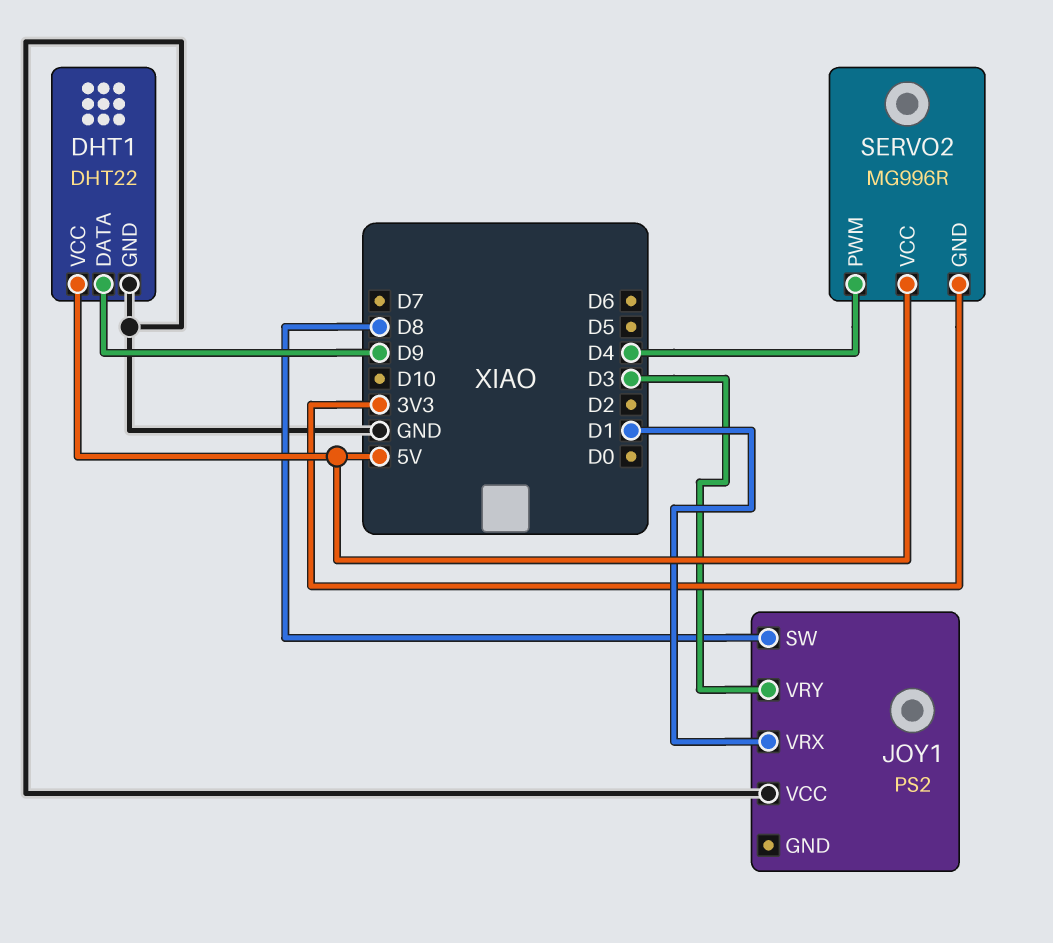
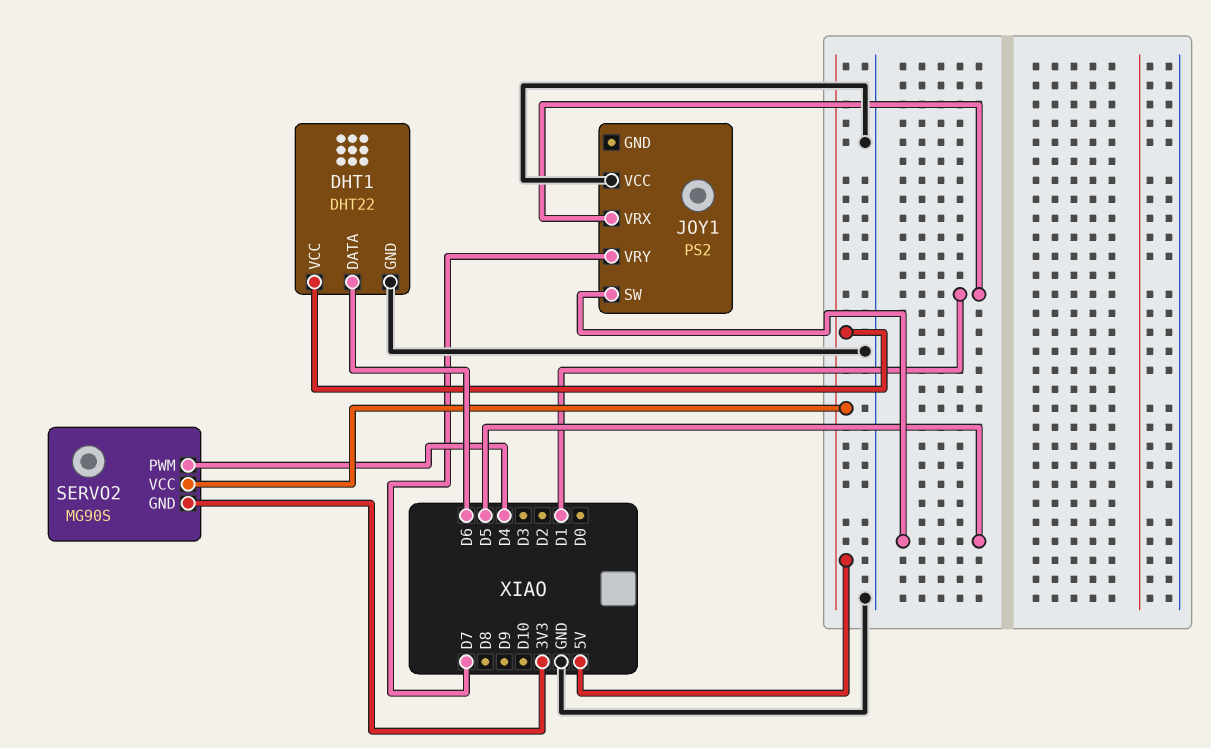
DHT1 pin DATA: D9 -> D6
JOY1 pin SW: D8 -> D5
JOY1 pin VRY: D3 -> D7
SERVO2: MG996R -> MG90S

